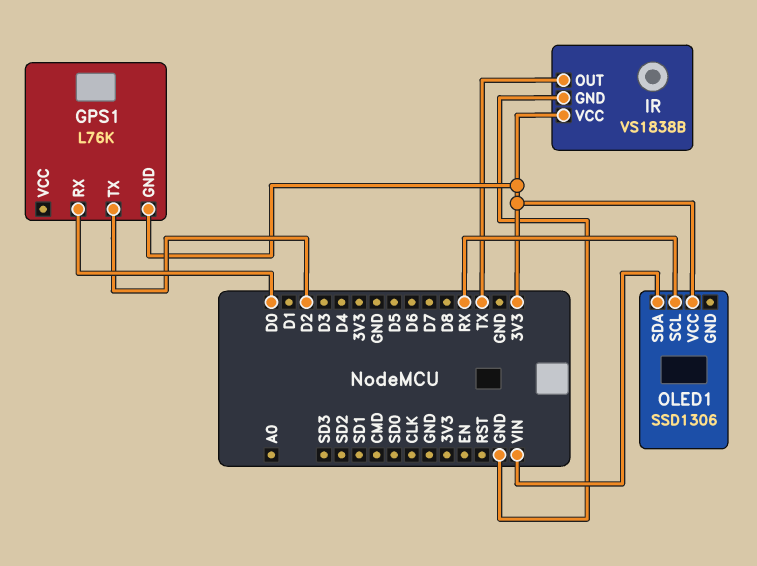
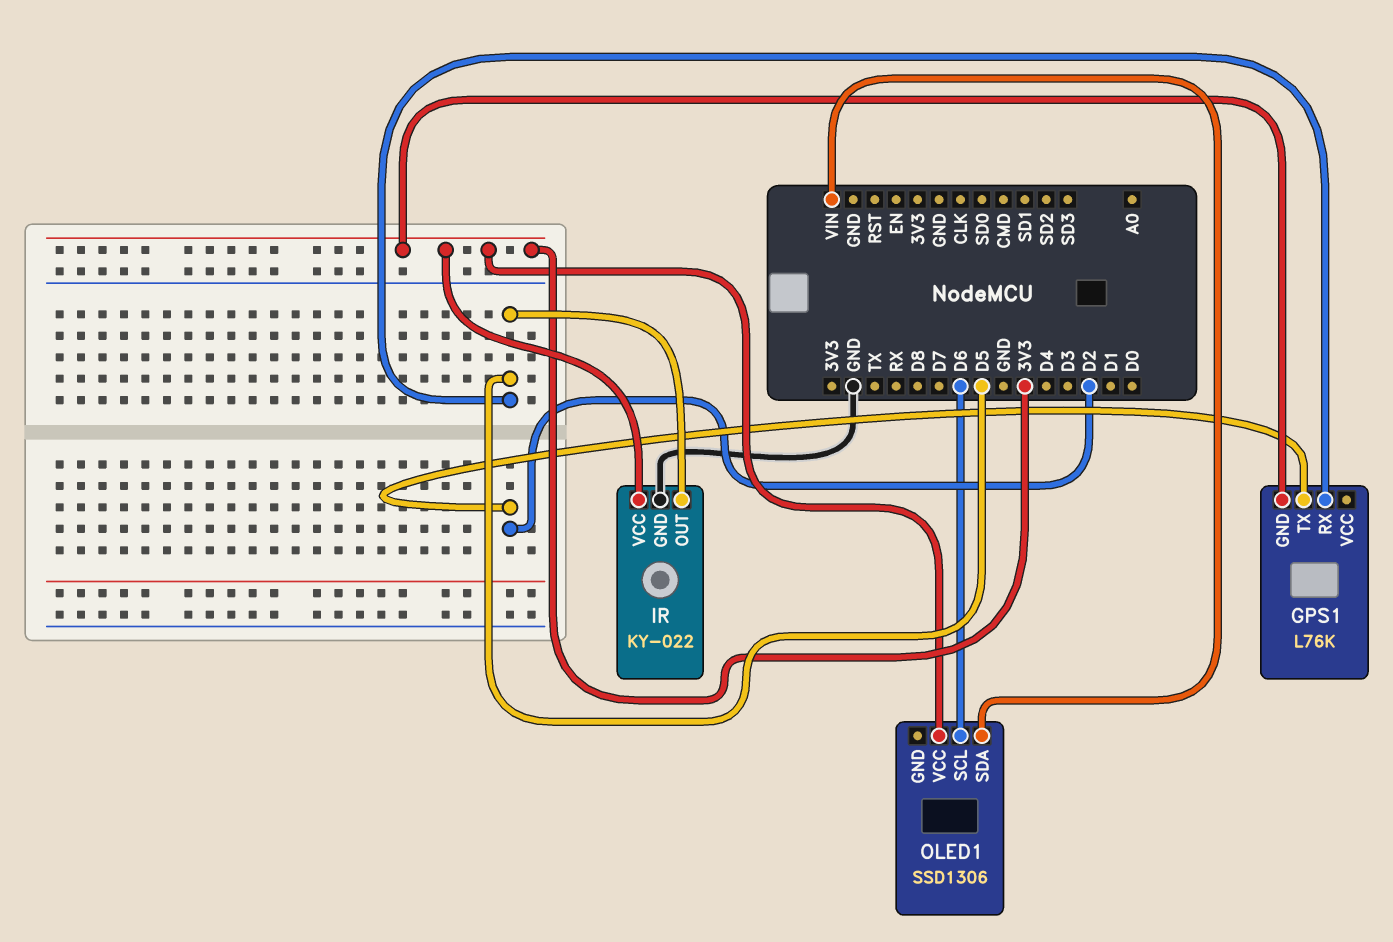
GPS1 pin RX: D0 -> D5
IR: VS1838B -> KY-022
IR pin OUT: TX -> D5
OLED1 pin SCL: RX -> D6

